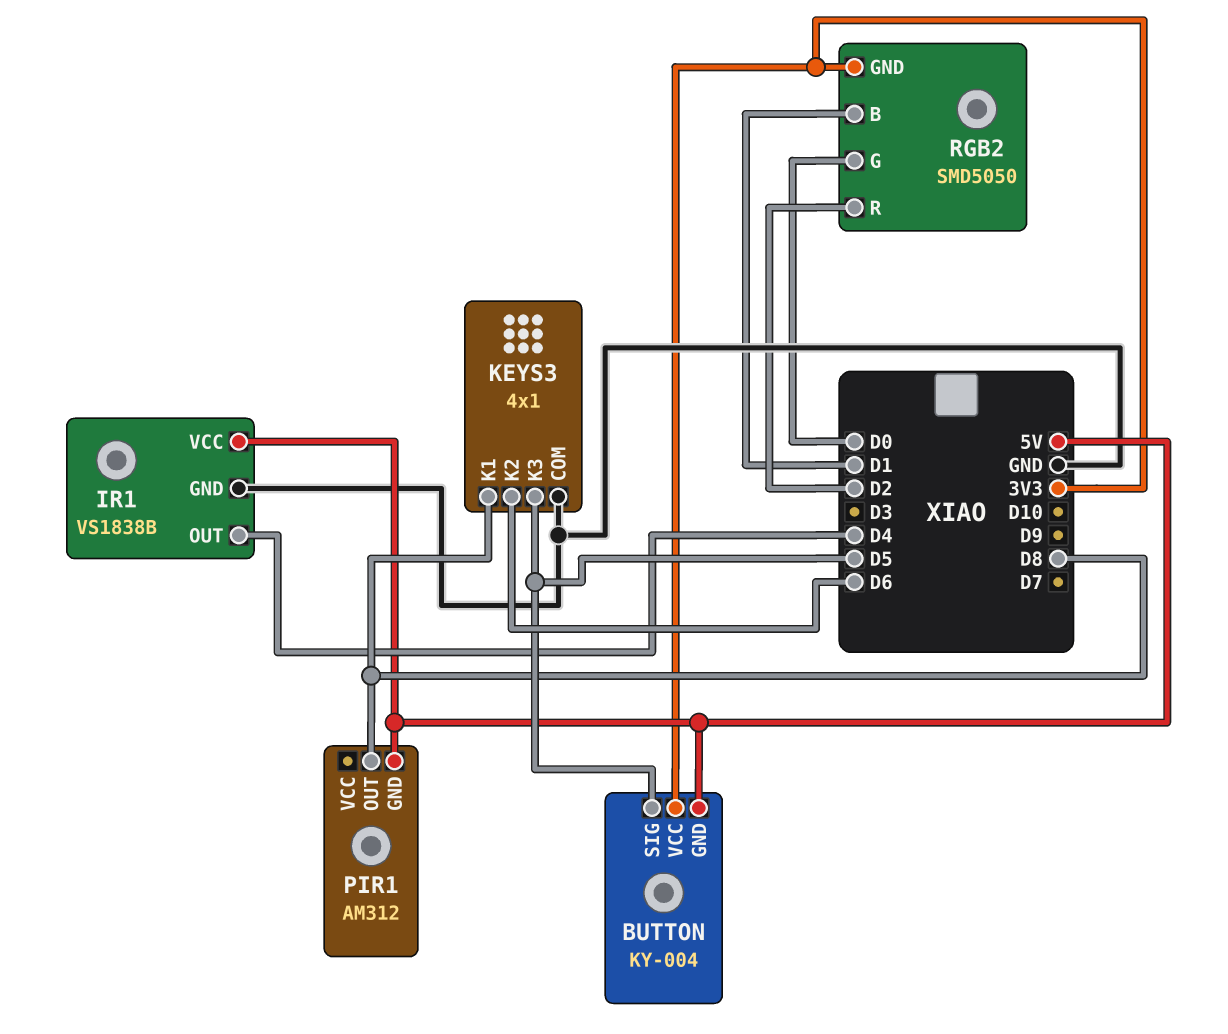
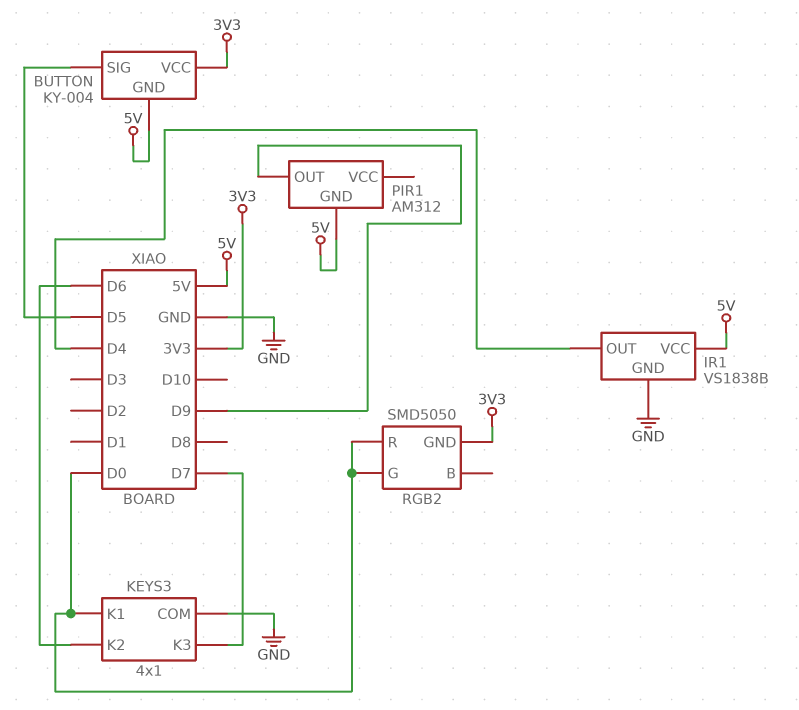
KEYS3 pin K1: D8 -> D0
KEYS3 pin K3: D5 -> D7
PIR1 pin OUT: D8 -> D9
RGB2 pin B: D1 -> none
RGB2 pin R: D2 -> D0

